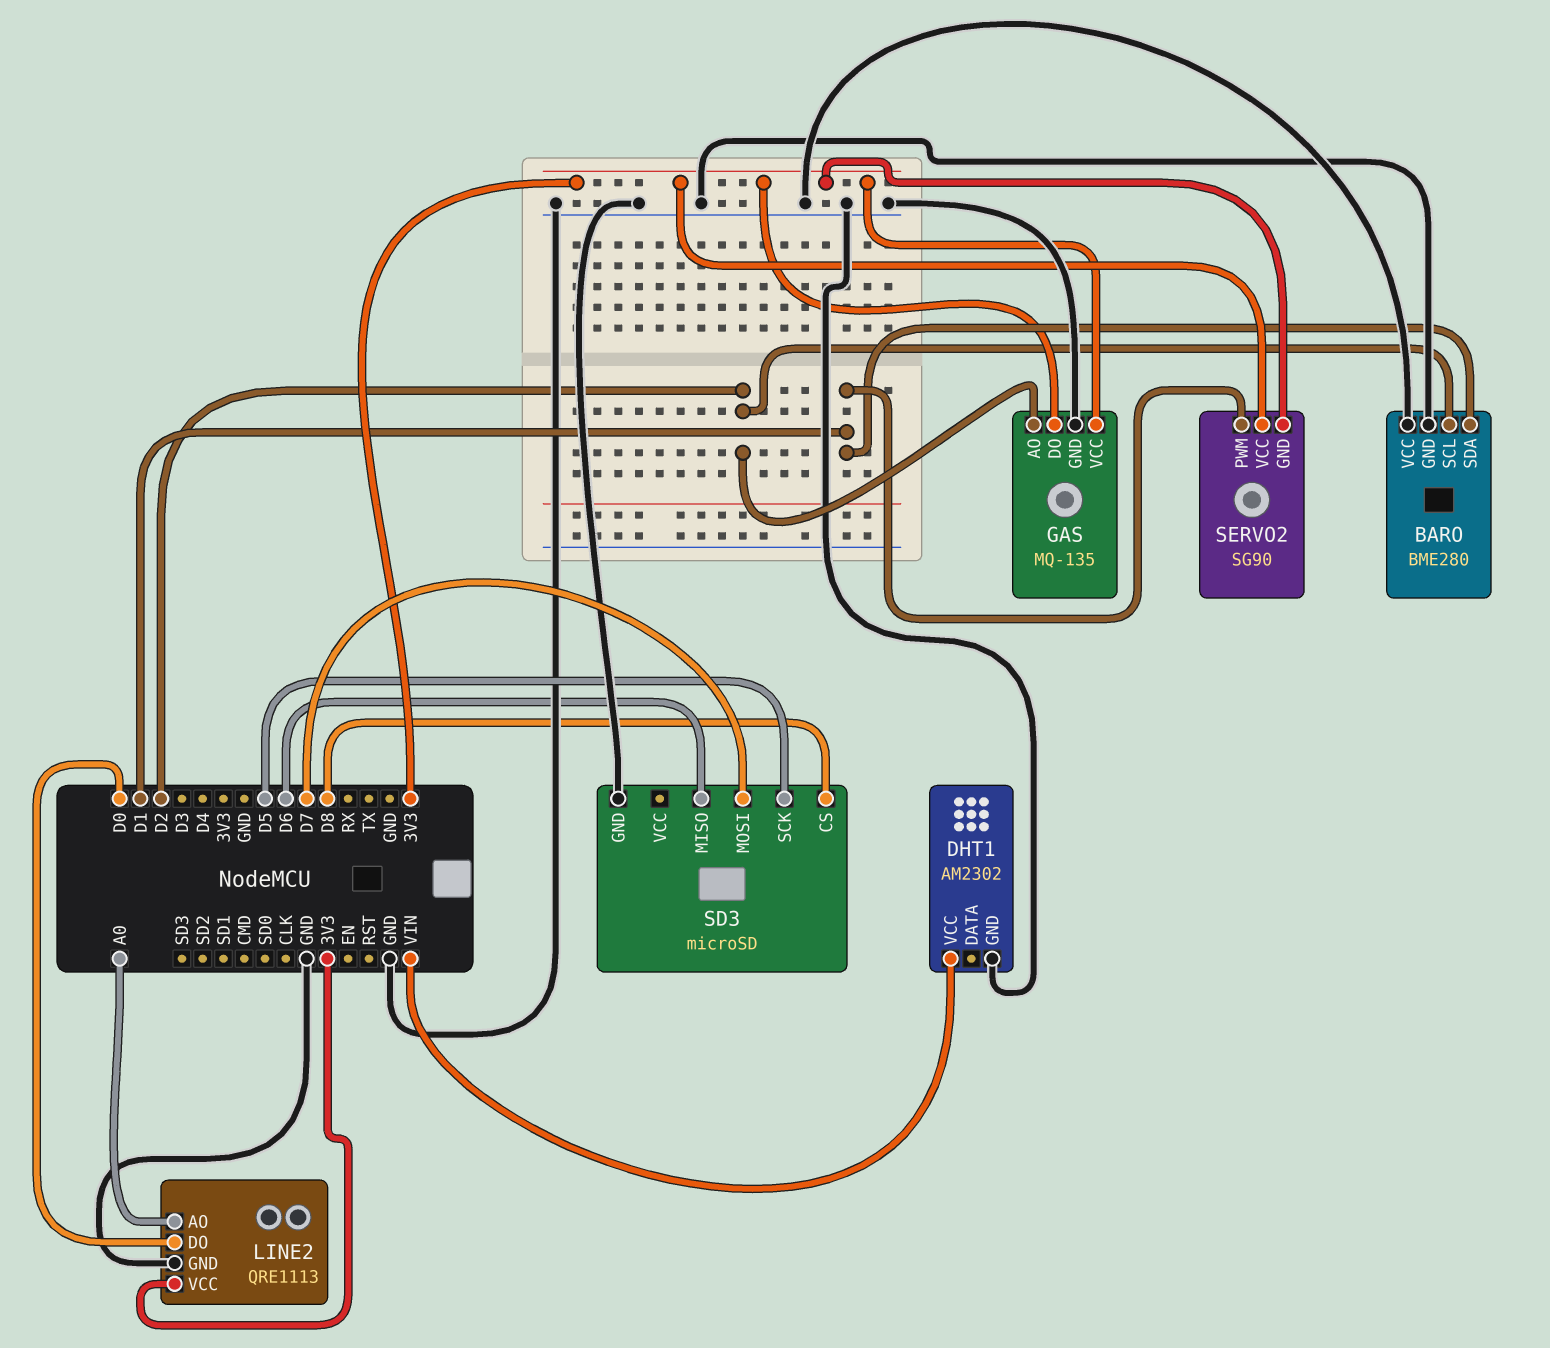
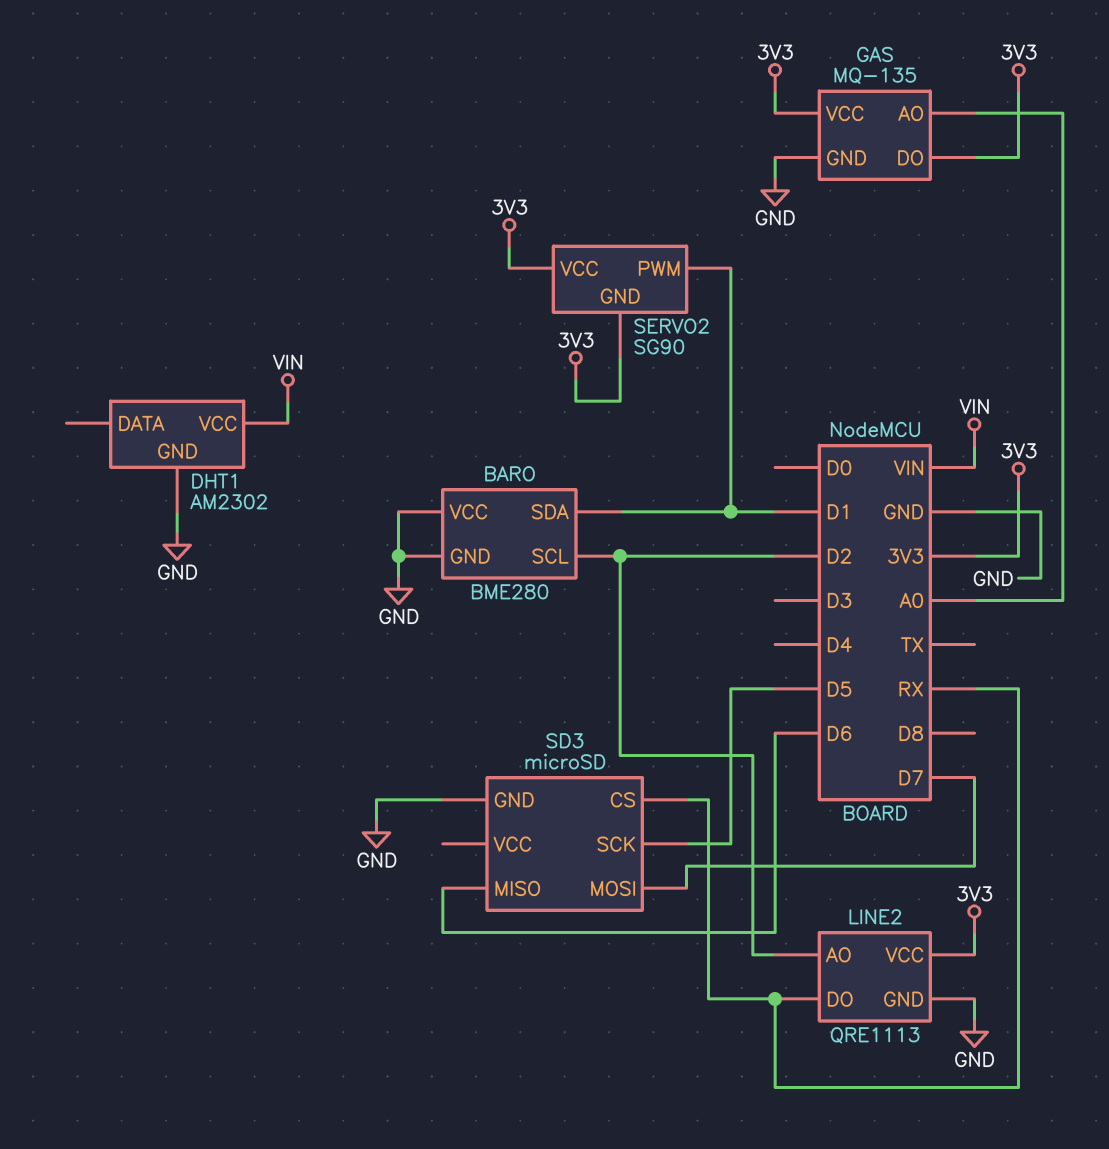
GAS pin AO: D2 -> A0
LINE2 pin AO: A0 -> D2
LINE2 pin DO: D0 -> RX
SD3 pin CS: D8 -> RX

